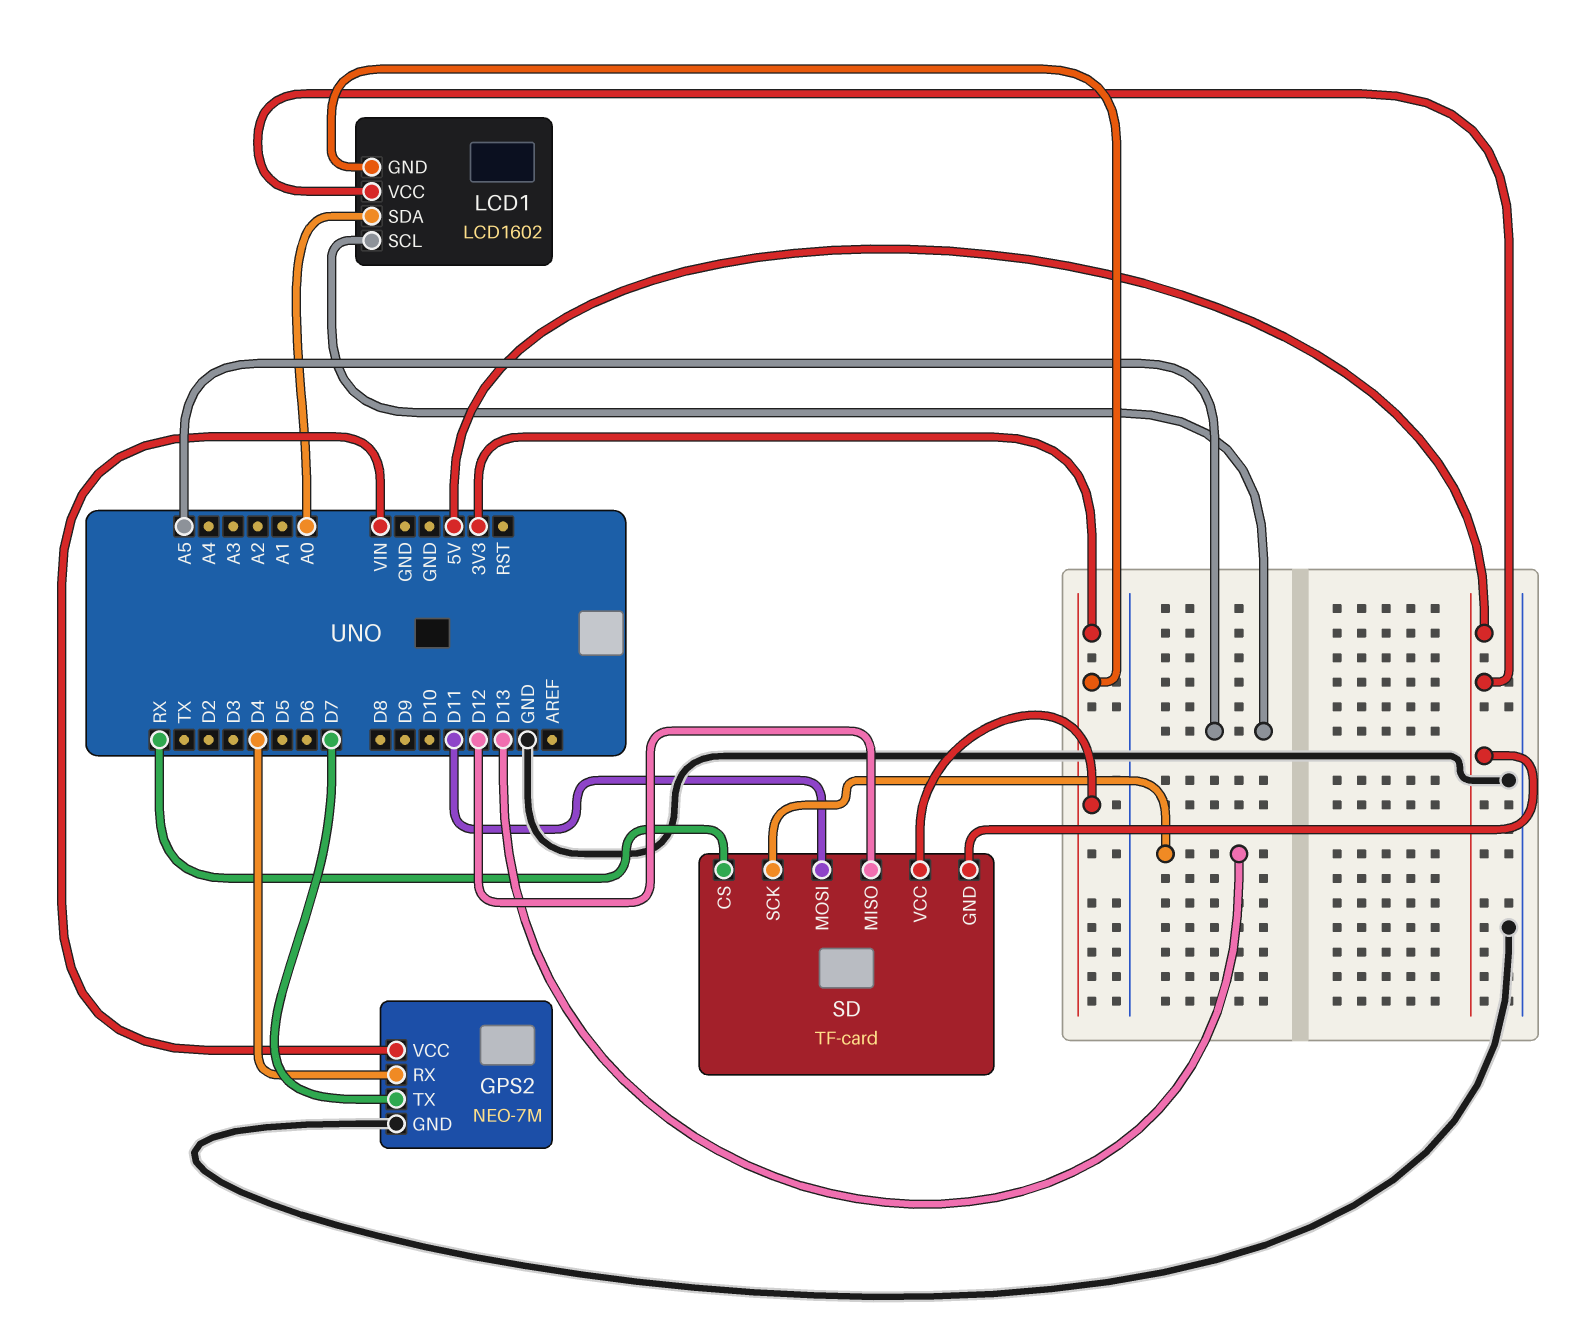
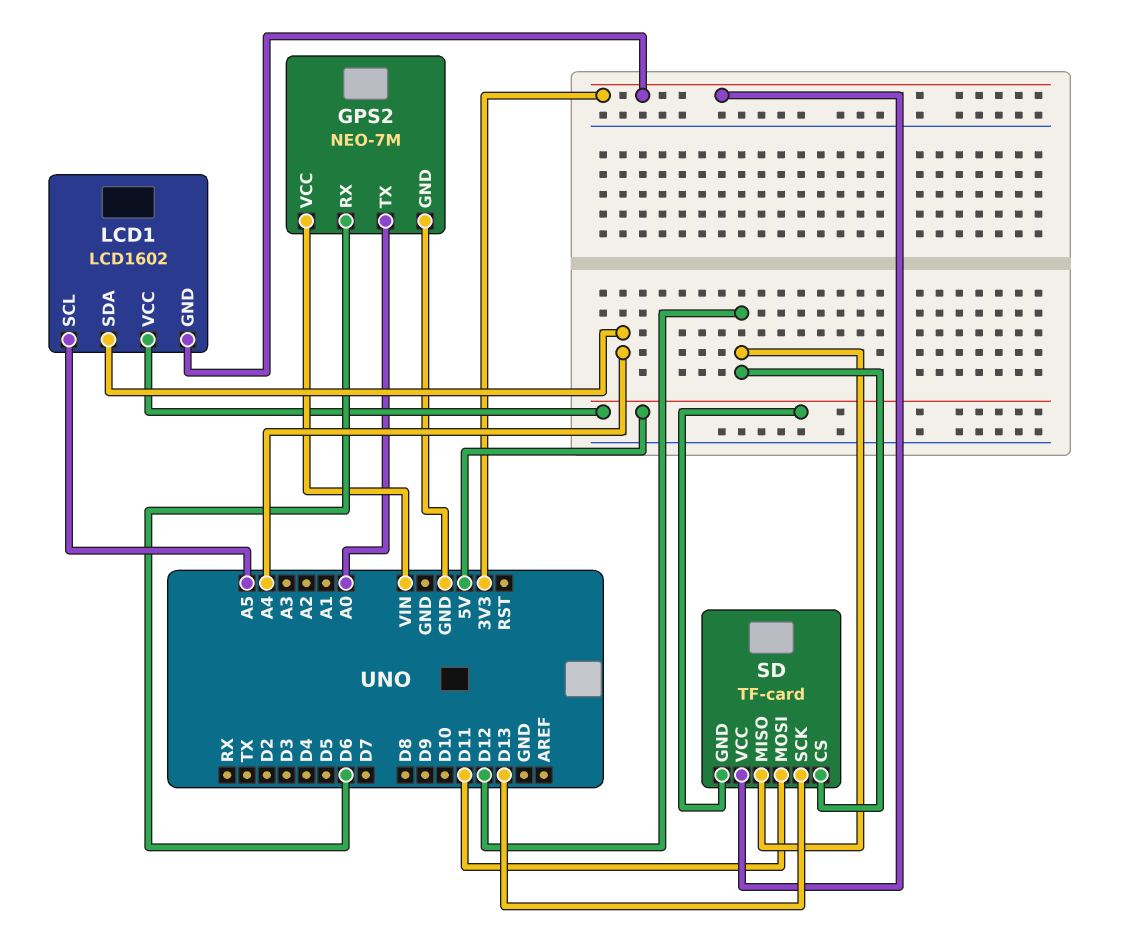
GPS2 pin RX: D4 -> D6
GPS2 pin TX: D7 -> A0
LCD1 pin SDA: A0 -> A4
SD pin CS: RX -> D12

